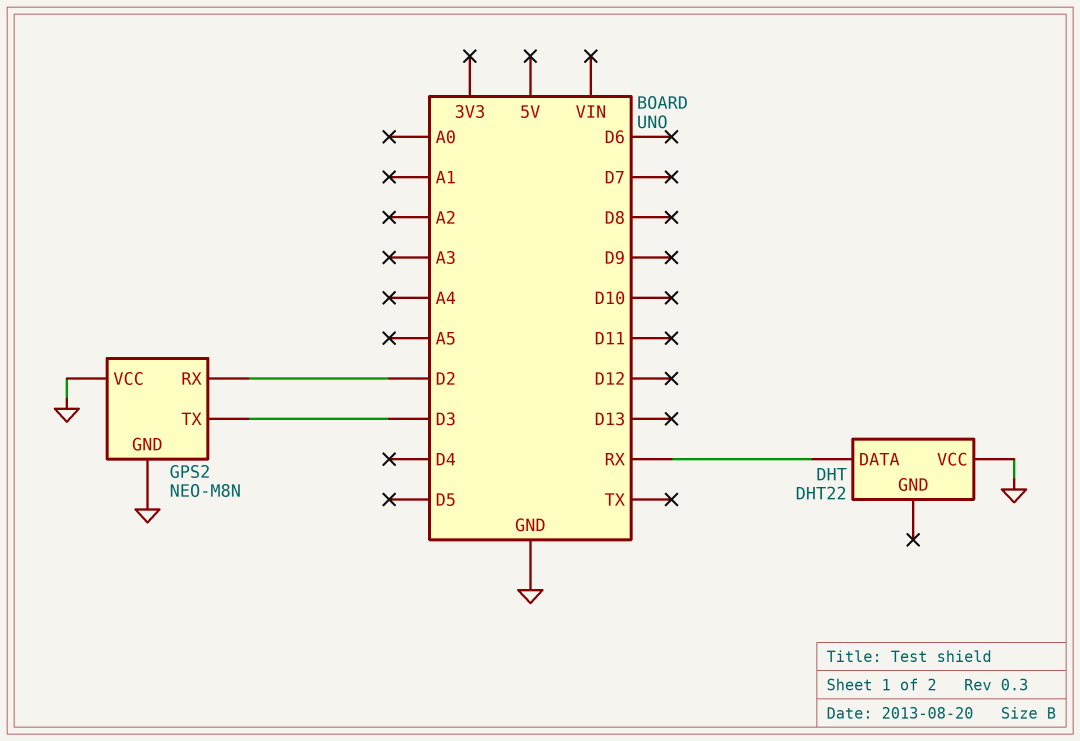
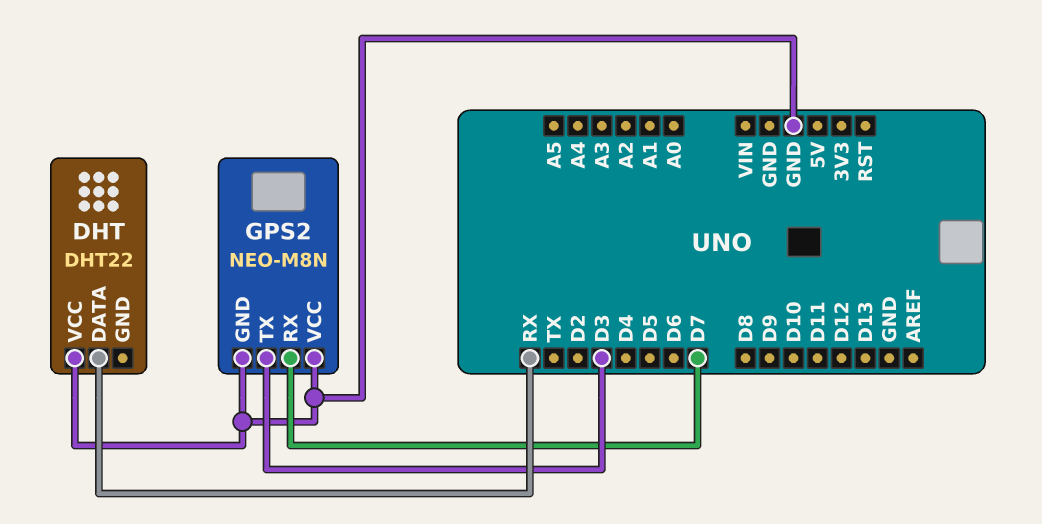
GPS2 pin RX: D2 -> D7

